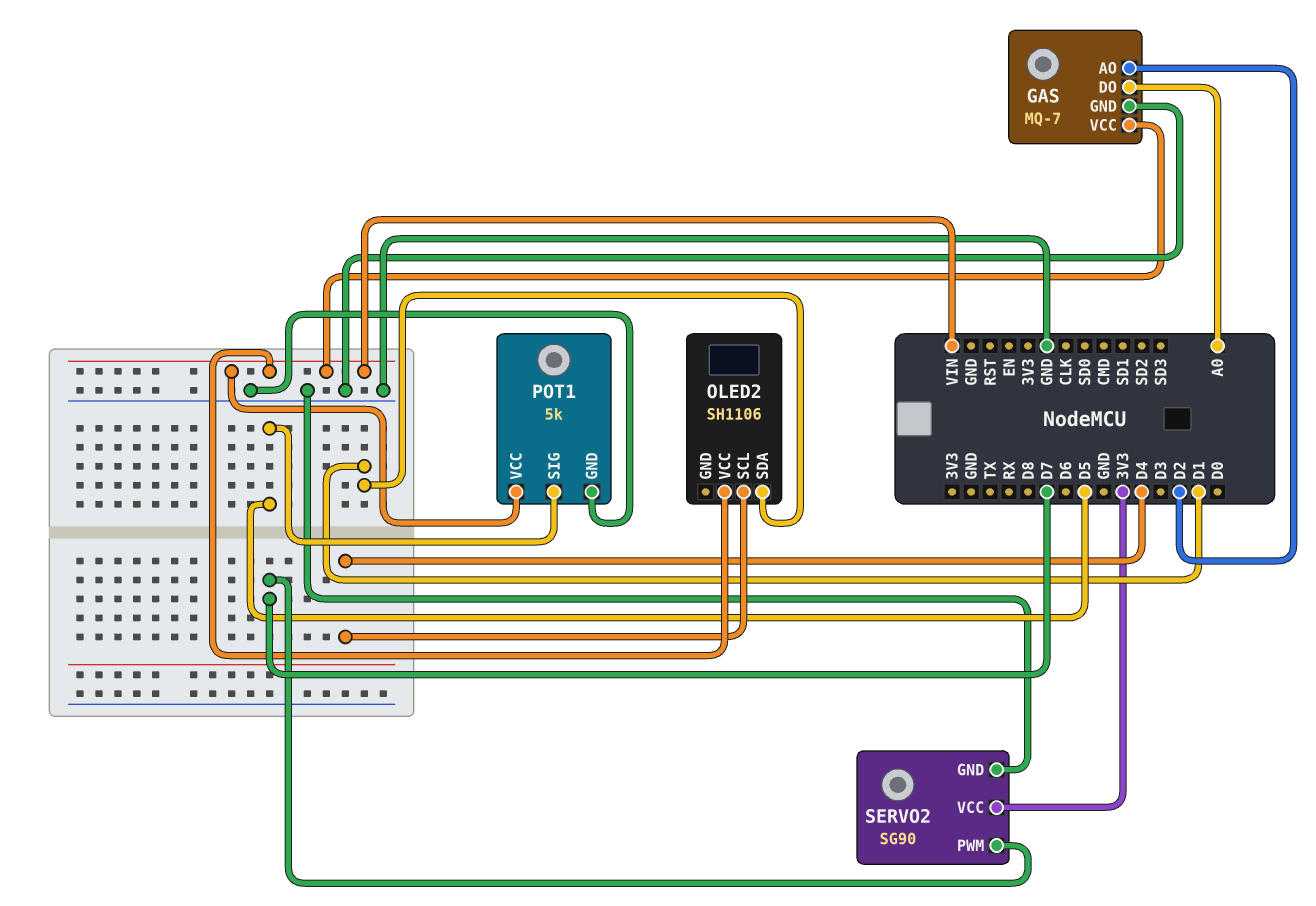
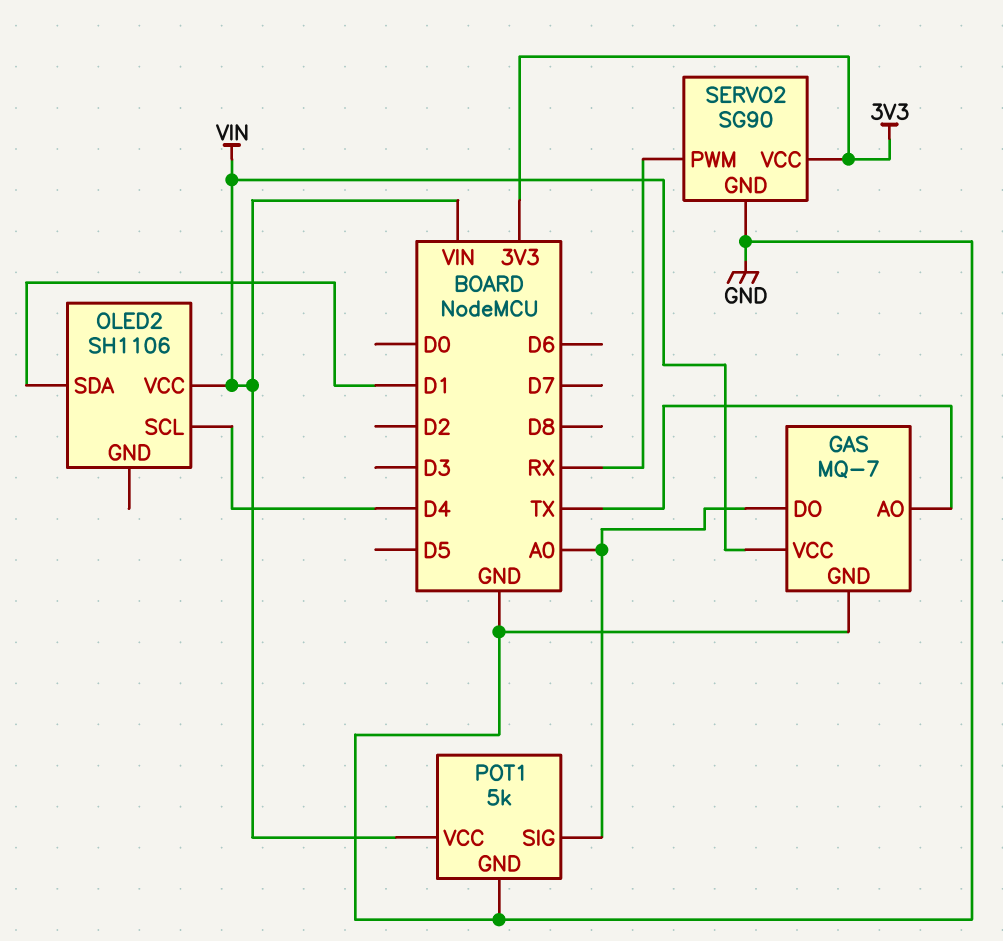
GAS pin AO: D2 -> TX
POT1 pin SIG: D5 -> A0
SERVO2 pin PWM: D7 -> RX

